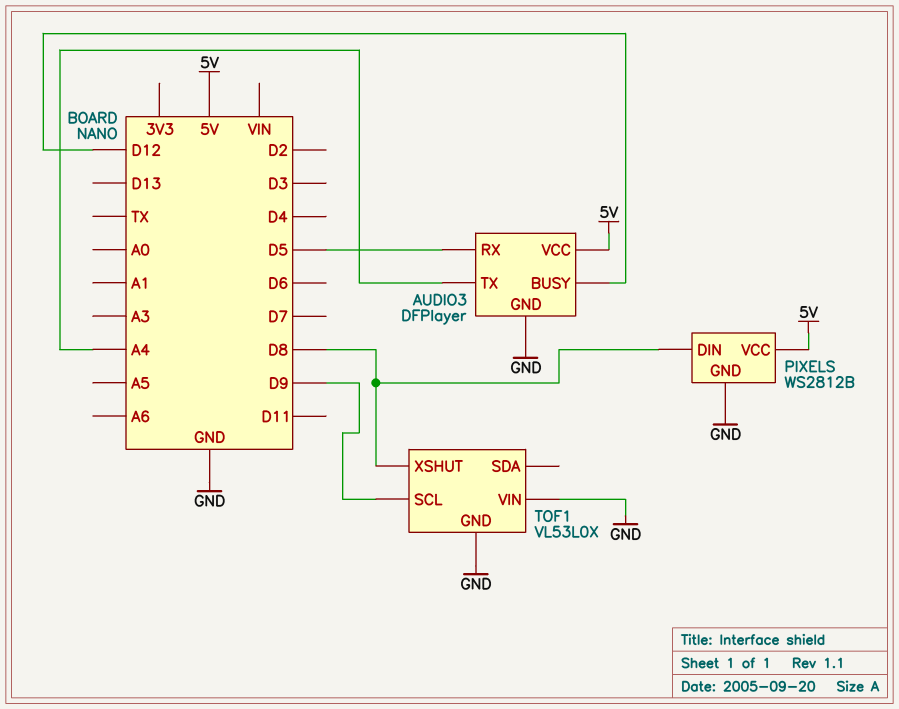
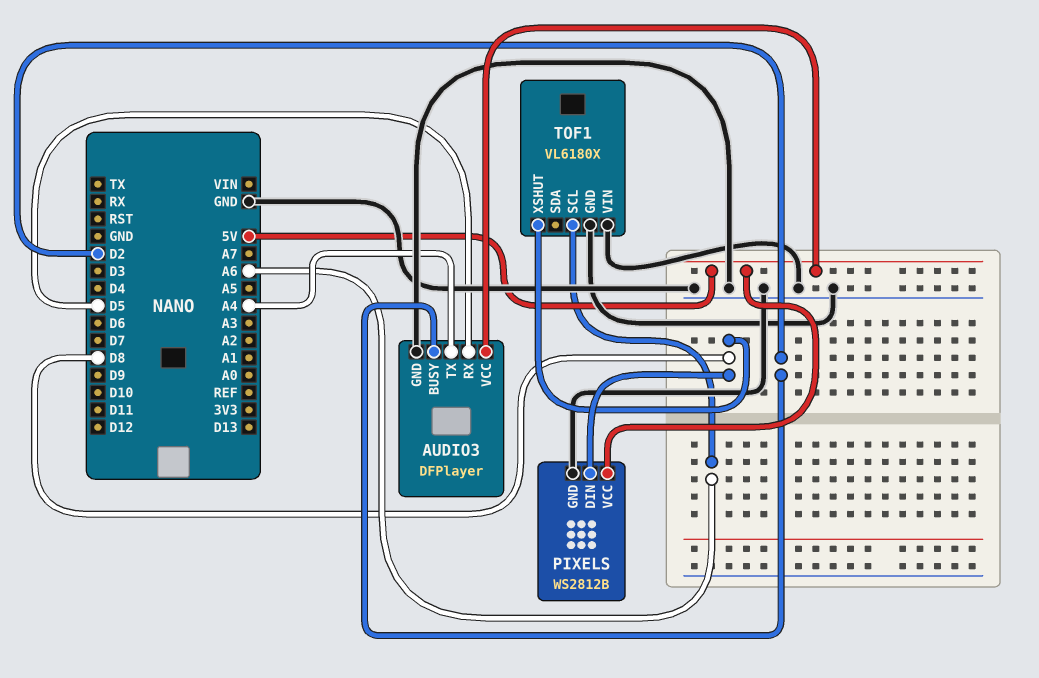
AUDIO3 pin BUSY: D12 -> D2
TOF1: VL53L0X -> VL6180X
TOF1 pin SCL: D9 -> A6

